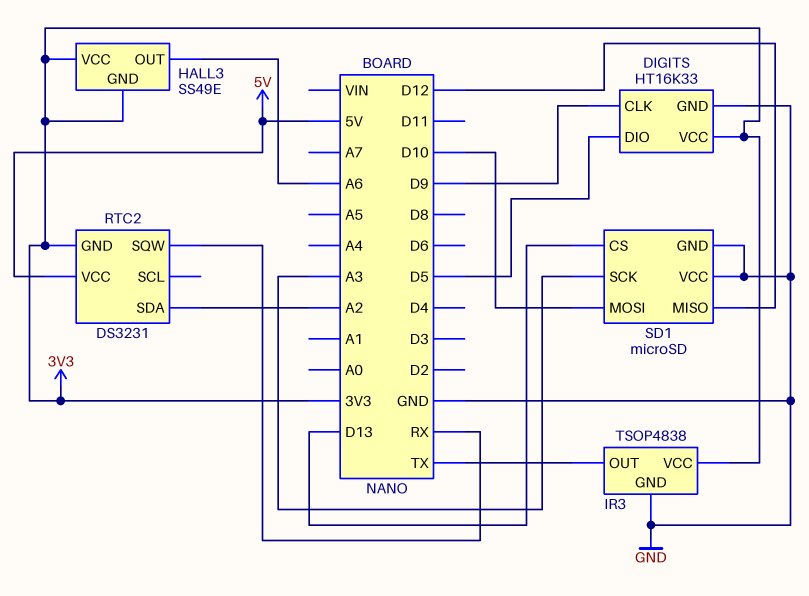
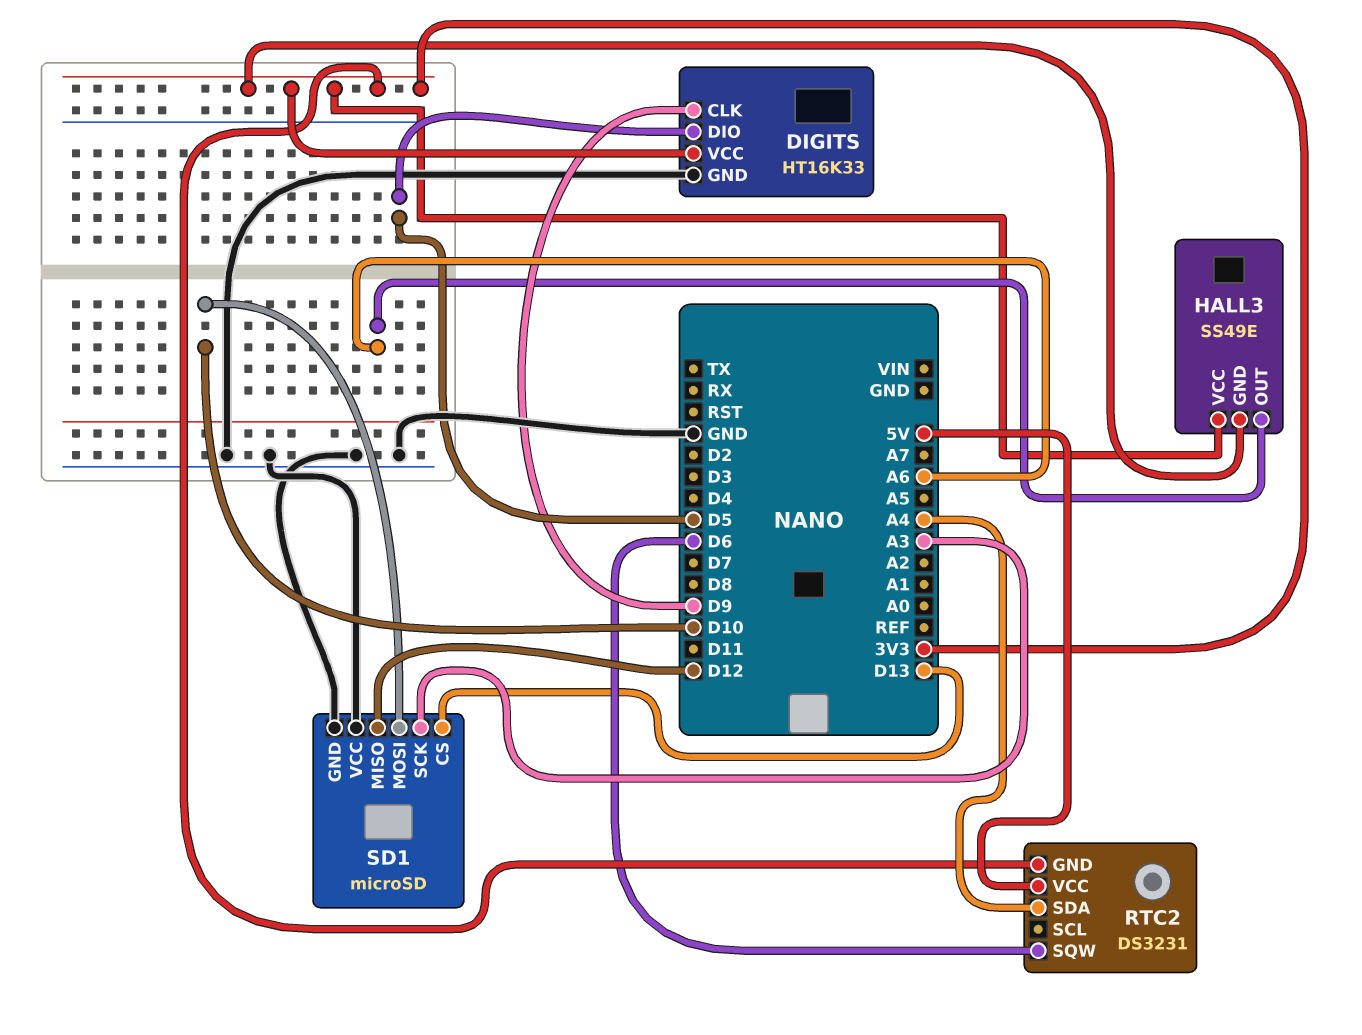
IR3: TSOP4838 -> none
IR3 pin GND: GND -> none
IR3 pin OUT: TX -> none
IR3 pin VCC: 3V3 -> none
RTC2 pin SDA: A2 -> A4
RTC2 pin SQW: RX -> D6

